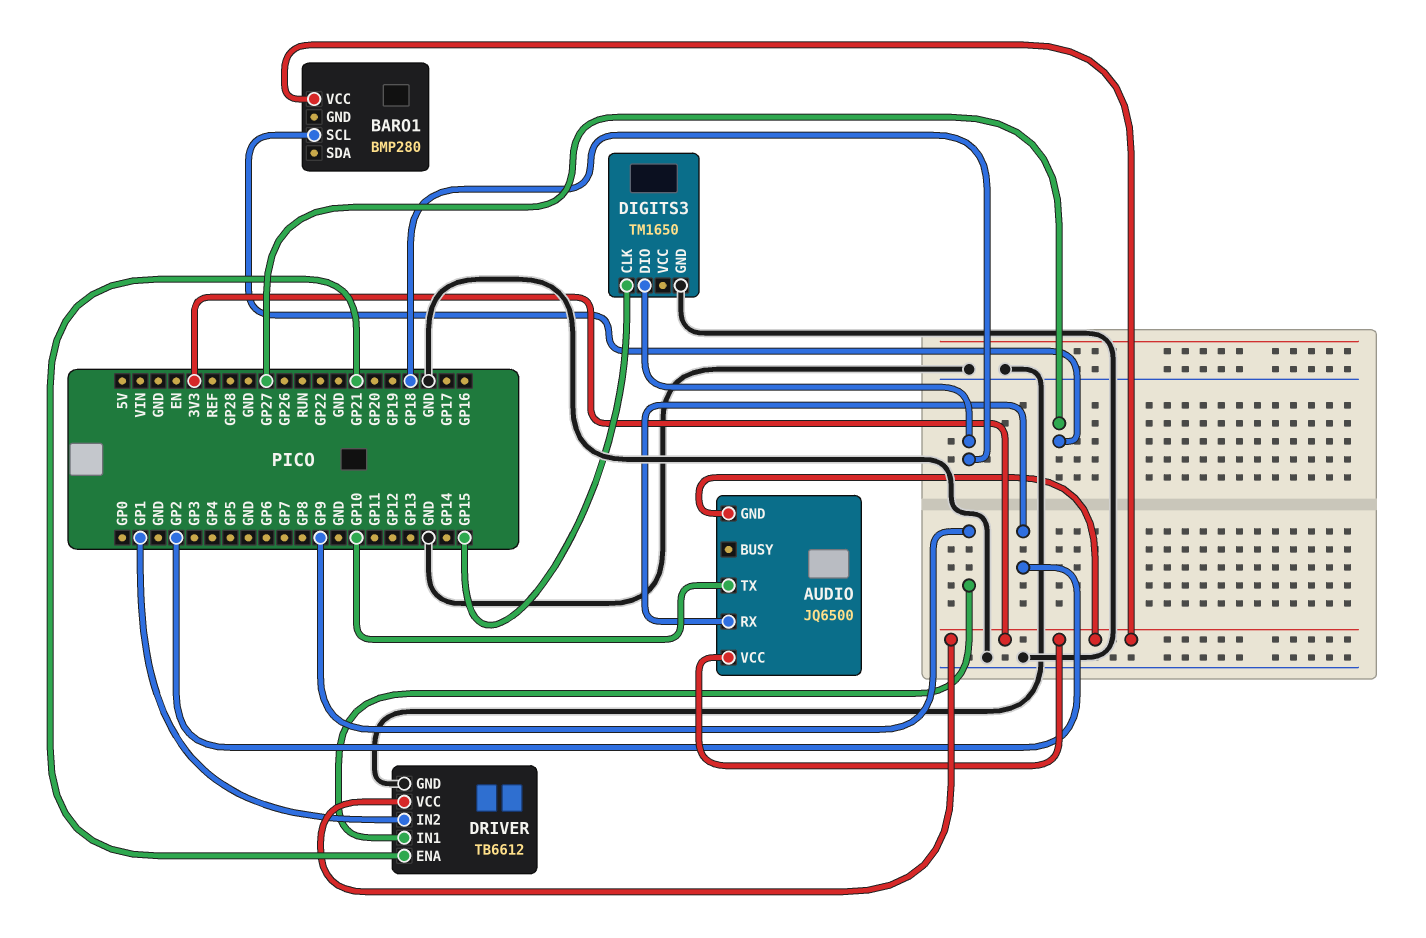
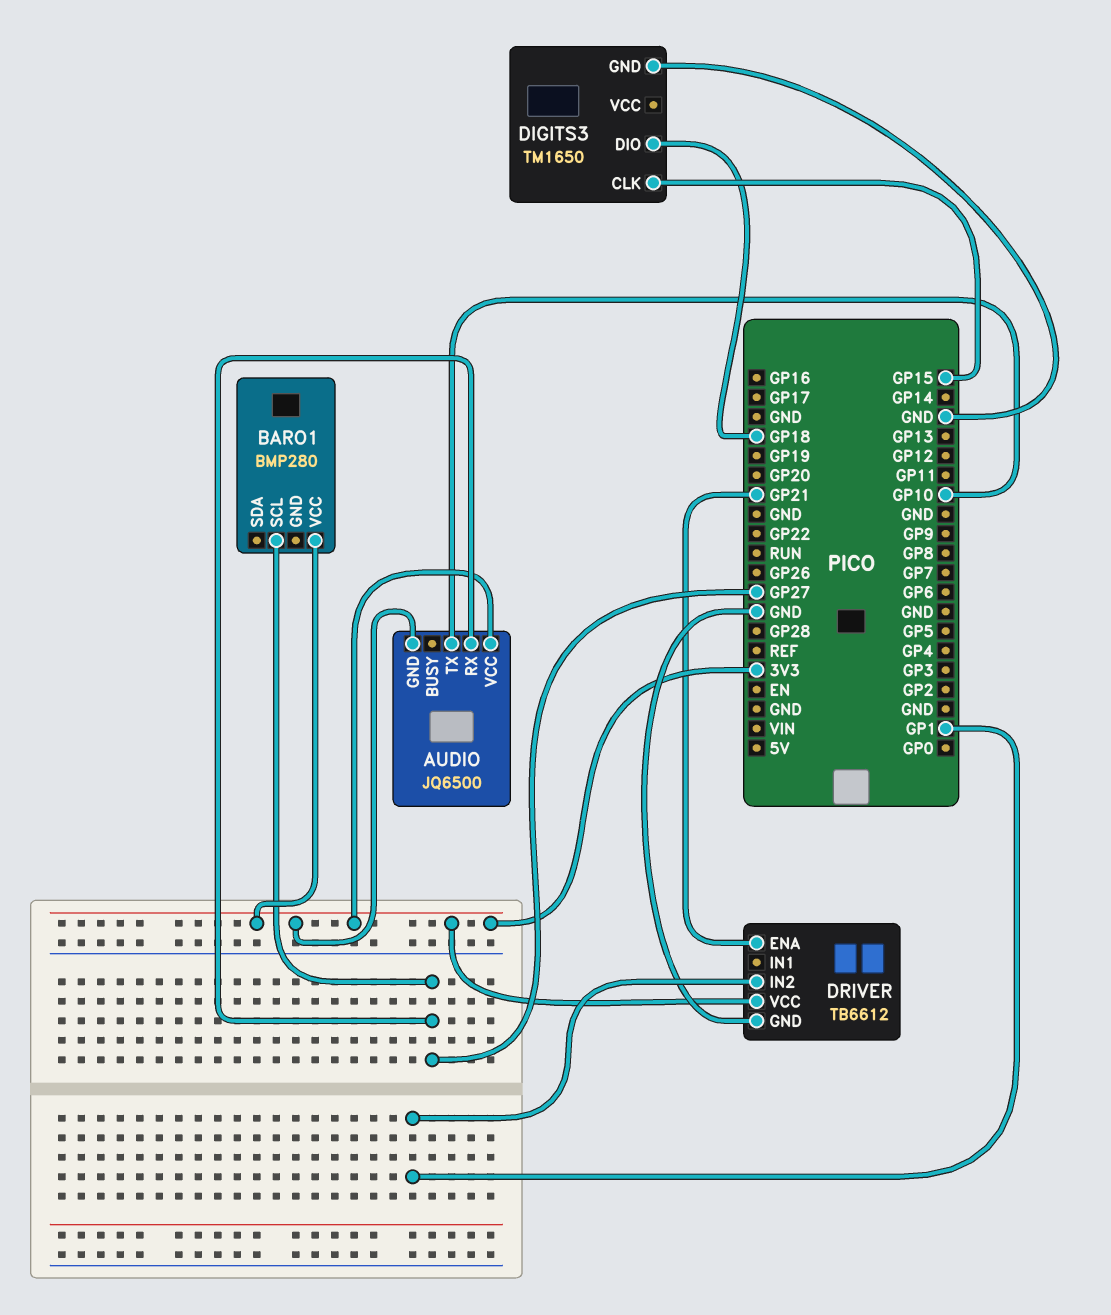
AUDIO pin RX: GP2 -> GP27
DRIVER pin IN1: GP9 -> none

